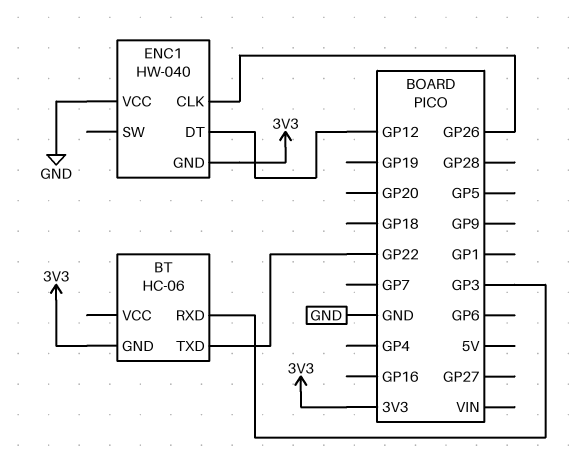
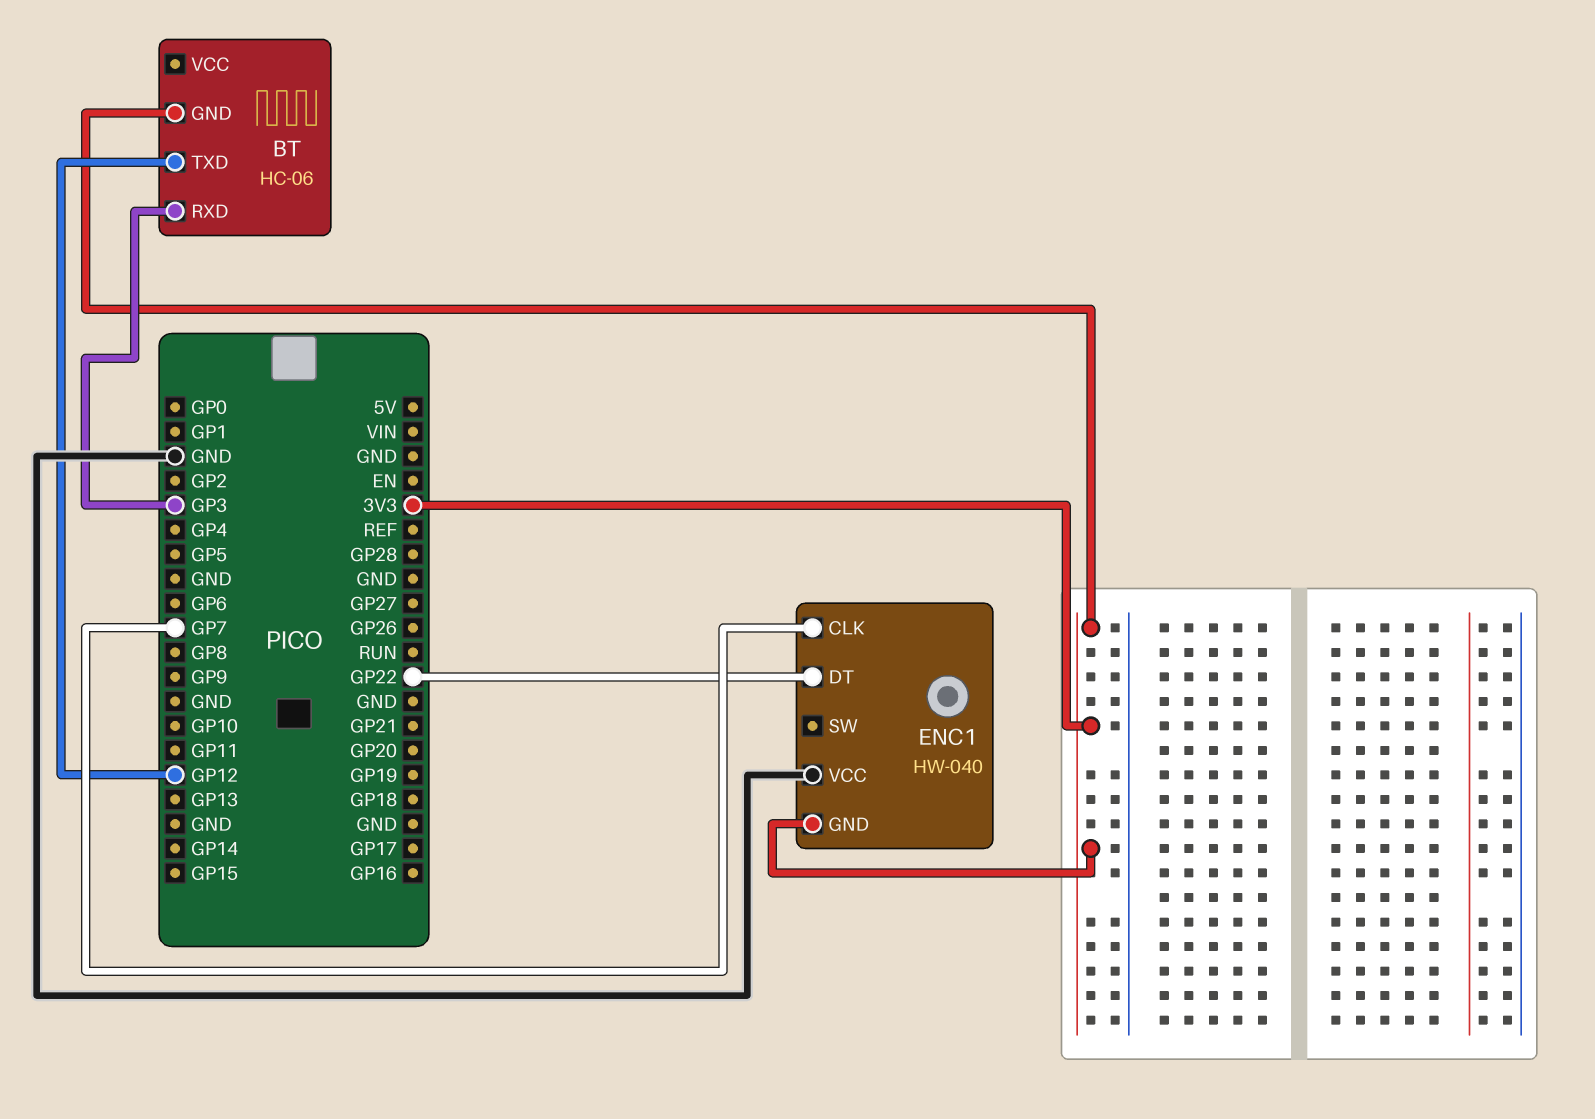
BT pin TXD: GP22 -> GP12
ENC1 pin CLK: GP26 -> GP7
ENC1 pin DT: GP12 -> GP22

